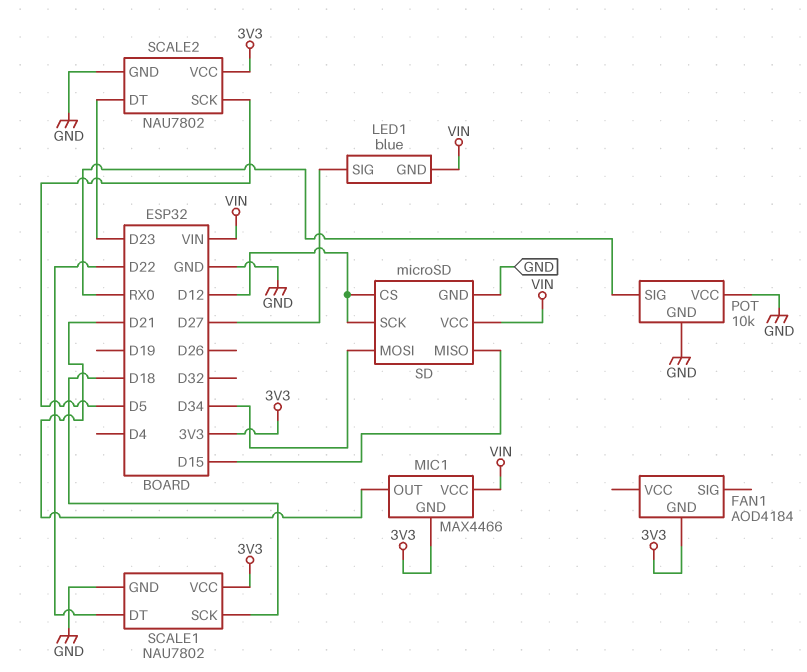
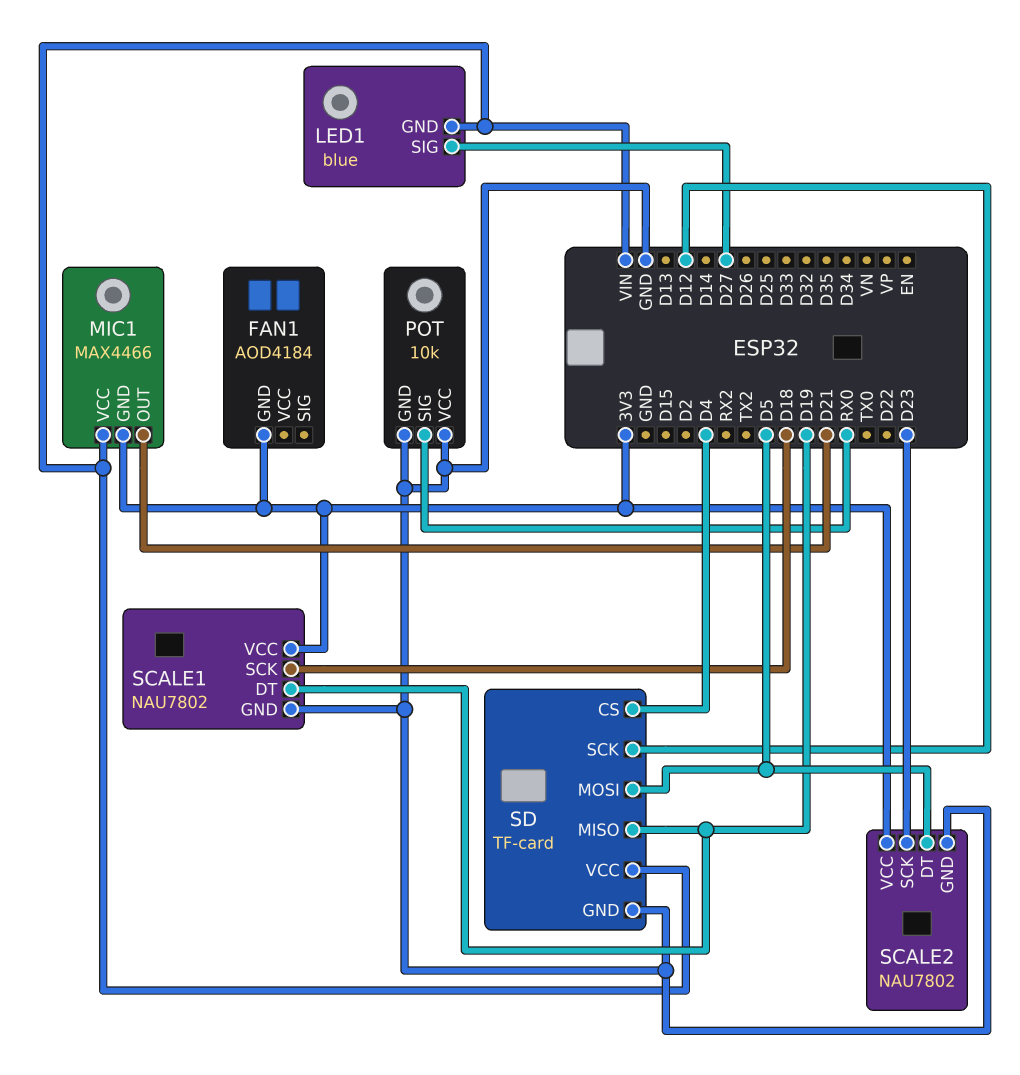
SCALE1 pin DT: D22 -> D19
SCALE2 pin DT: D23 -> D5
SCALE2 pin SCK: D5 -> D23
SD: microSD -> TF-card
SD pin CS: D12 -> D4
SD pin MISO: D15 -> D19
SD pin MOSI: D34 -> D5

